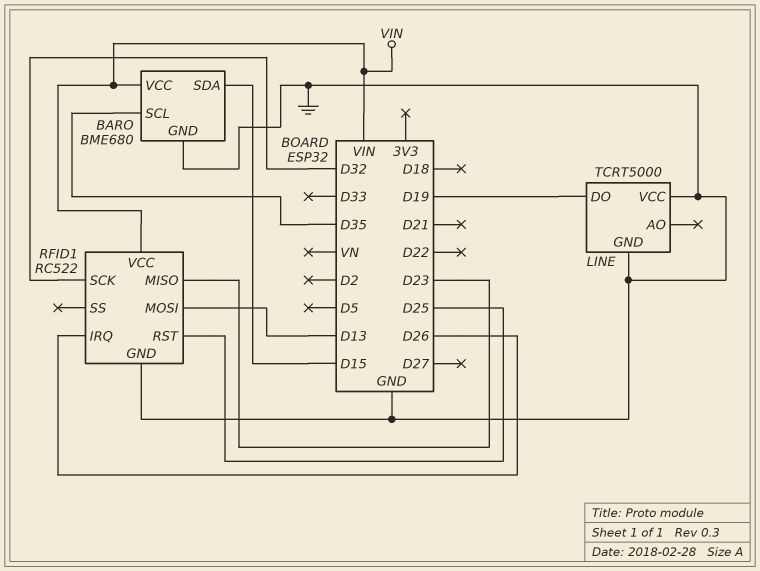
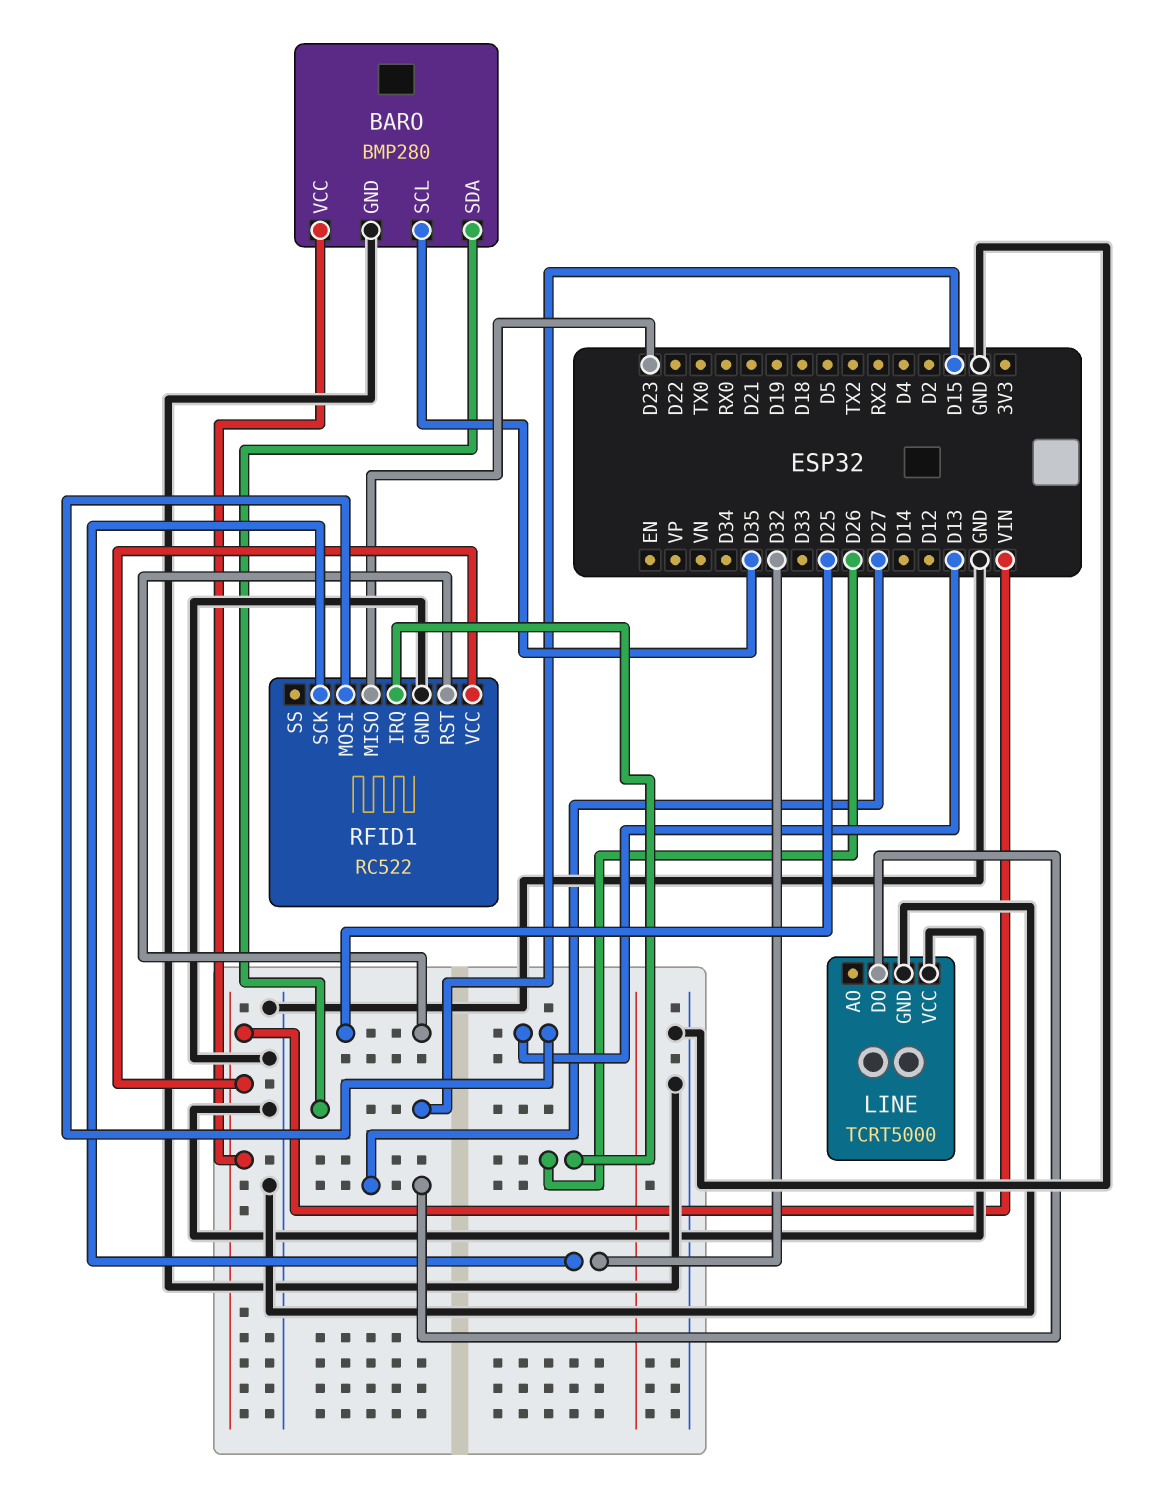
BARO: BME680 -> BMP280
LINE pin DO: D19 -> D27

